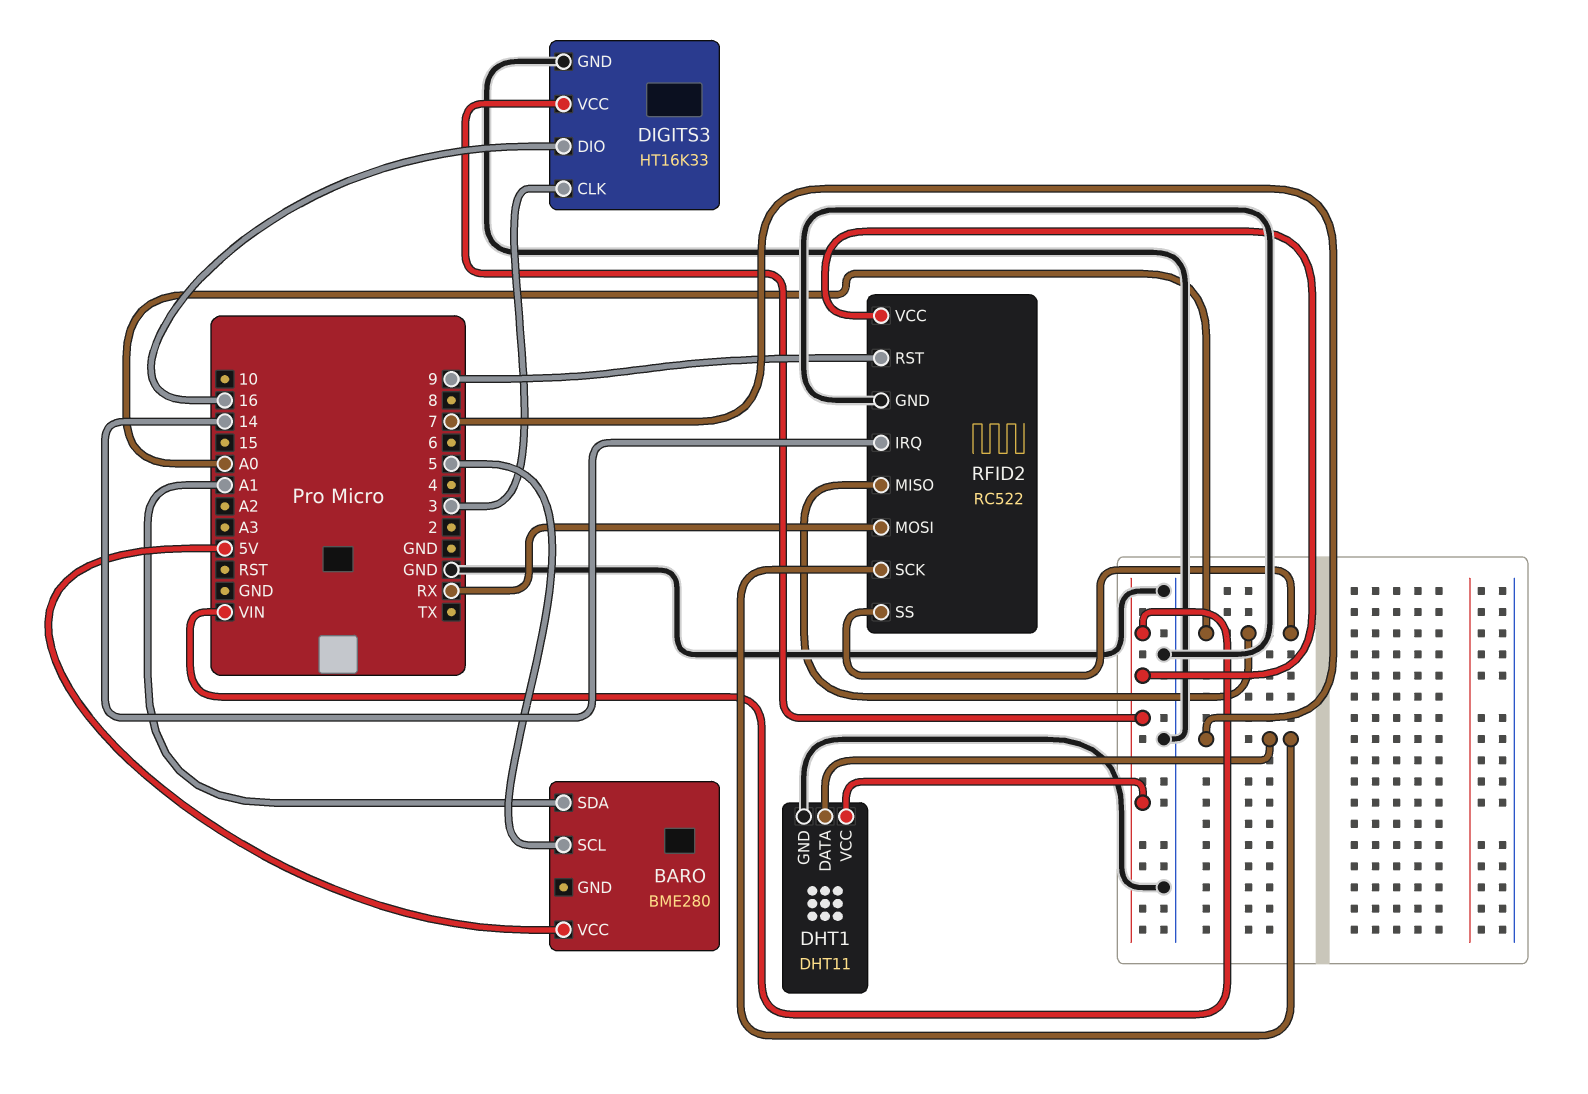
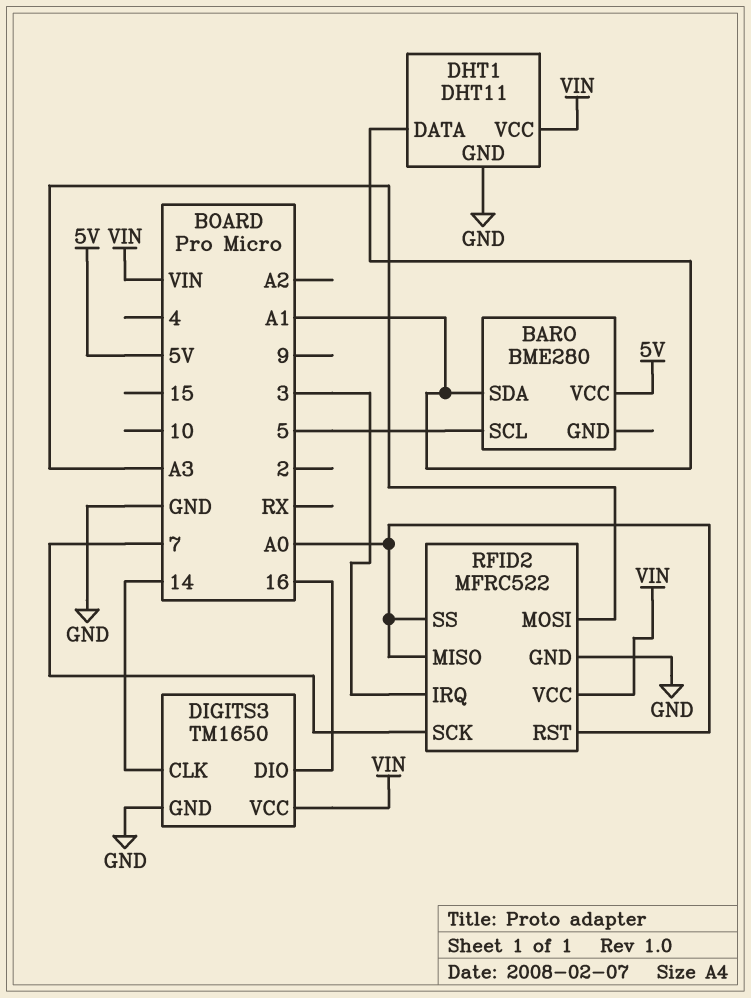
DHT1 pin DATA: 7 -> A1
DIGITS3: HT16K33 -> TM1650
DIGITS3 pin CLK: 3 -> 14
RFID2: RC522 -> MFRC522
RFID2 pin IRQ: 14 -> 3
RFID2 pin MOSI: RX -> A3
RFID2 pin RST: 9 -> A0

